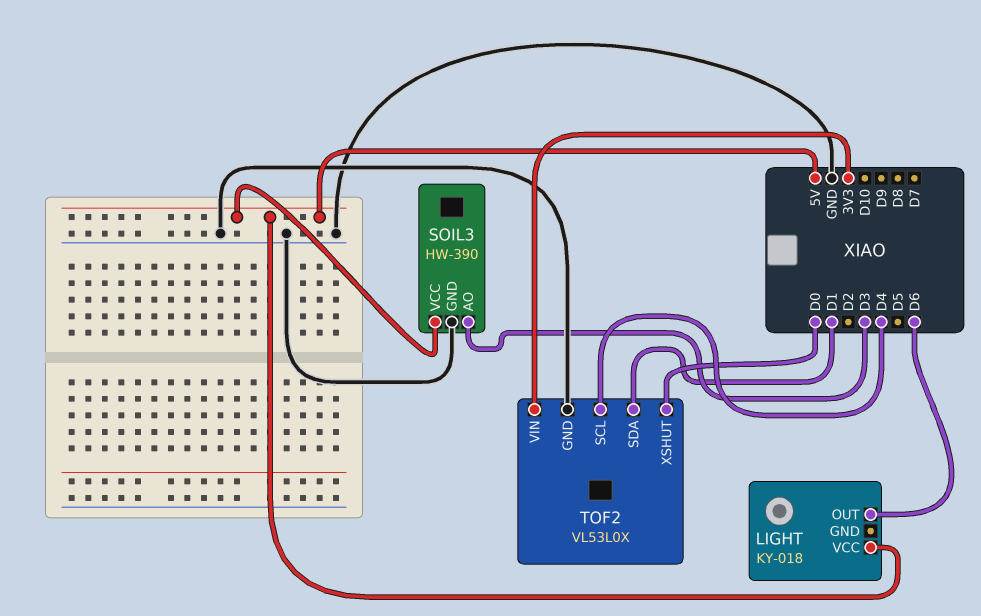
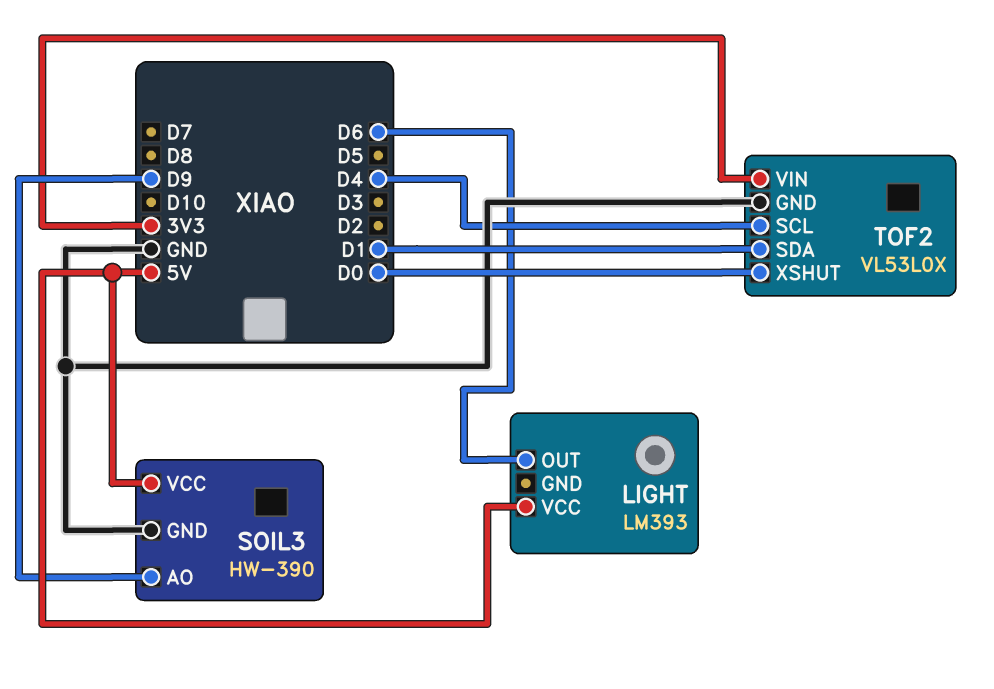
LIGHT: KY-018 -> LM393
SOIL3 pin AO: D3 -> D9

